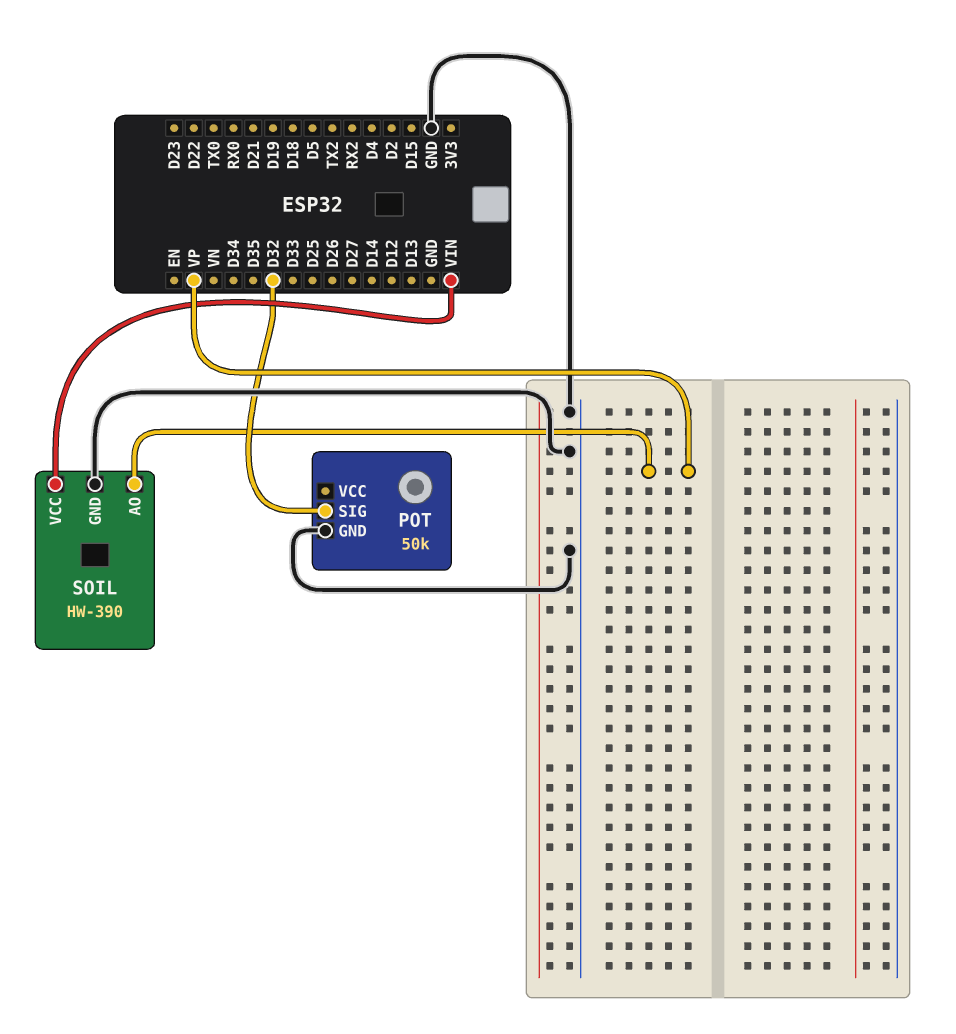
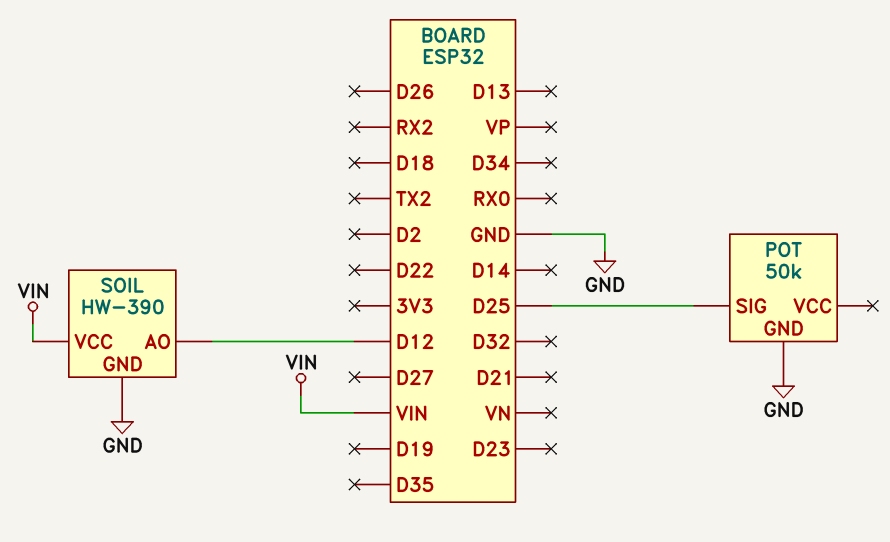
POT pin SIG: D32 -> D25
SOIL pin AO: VP -> D12

